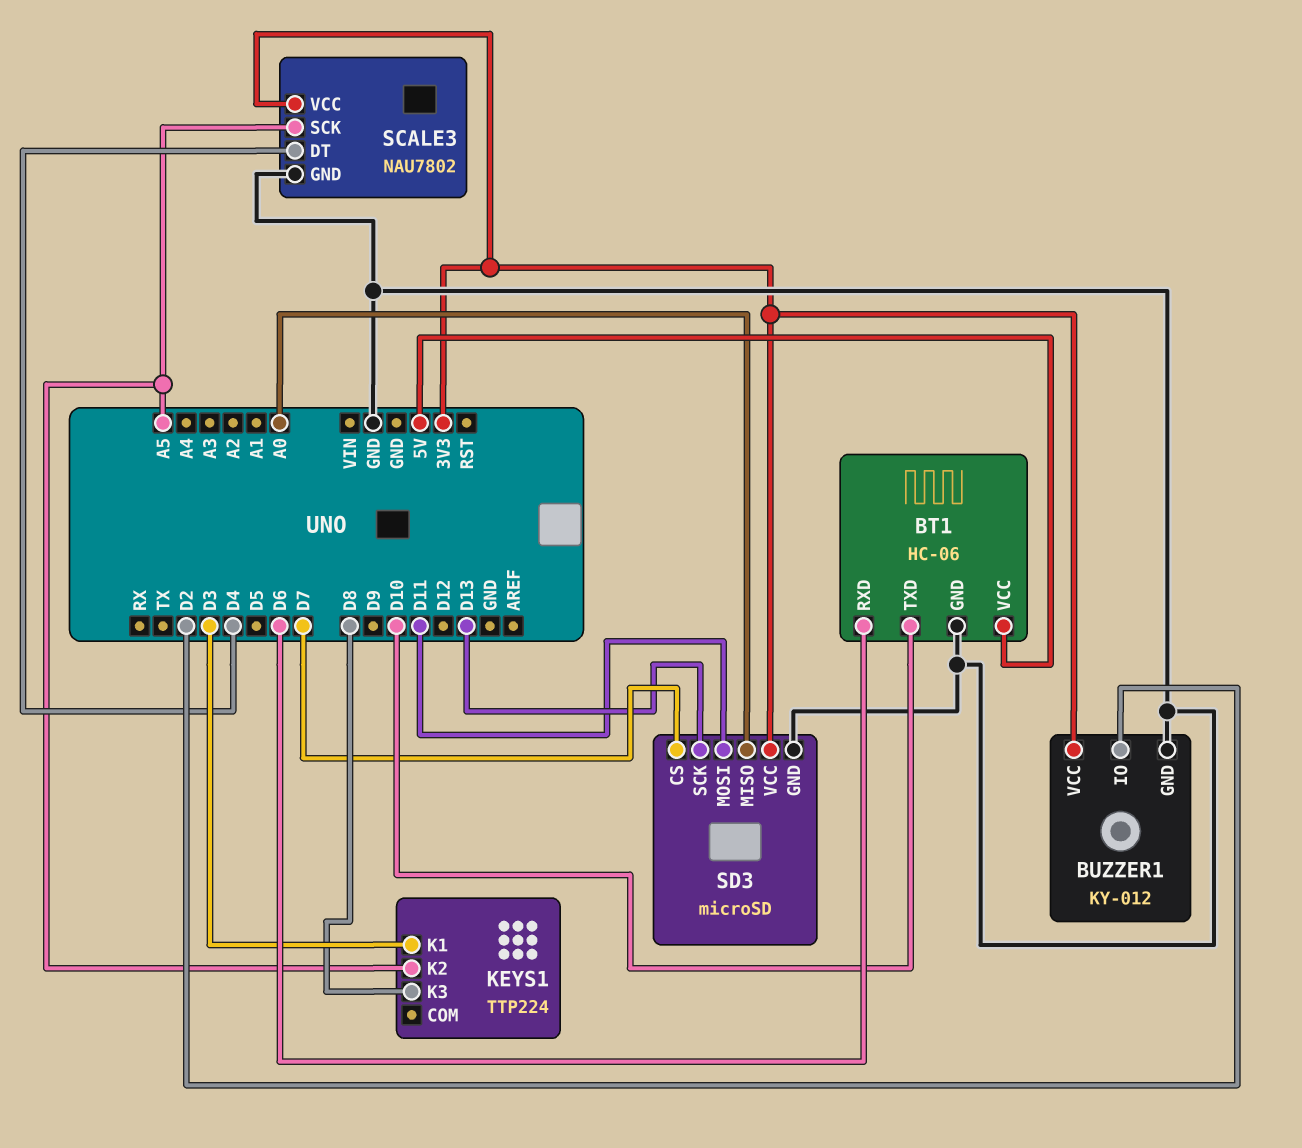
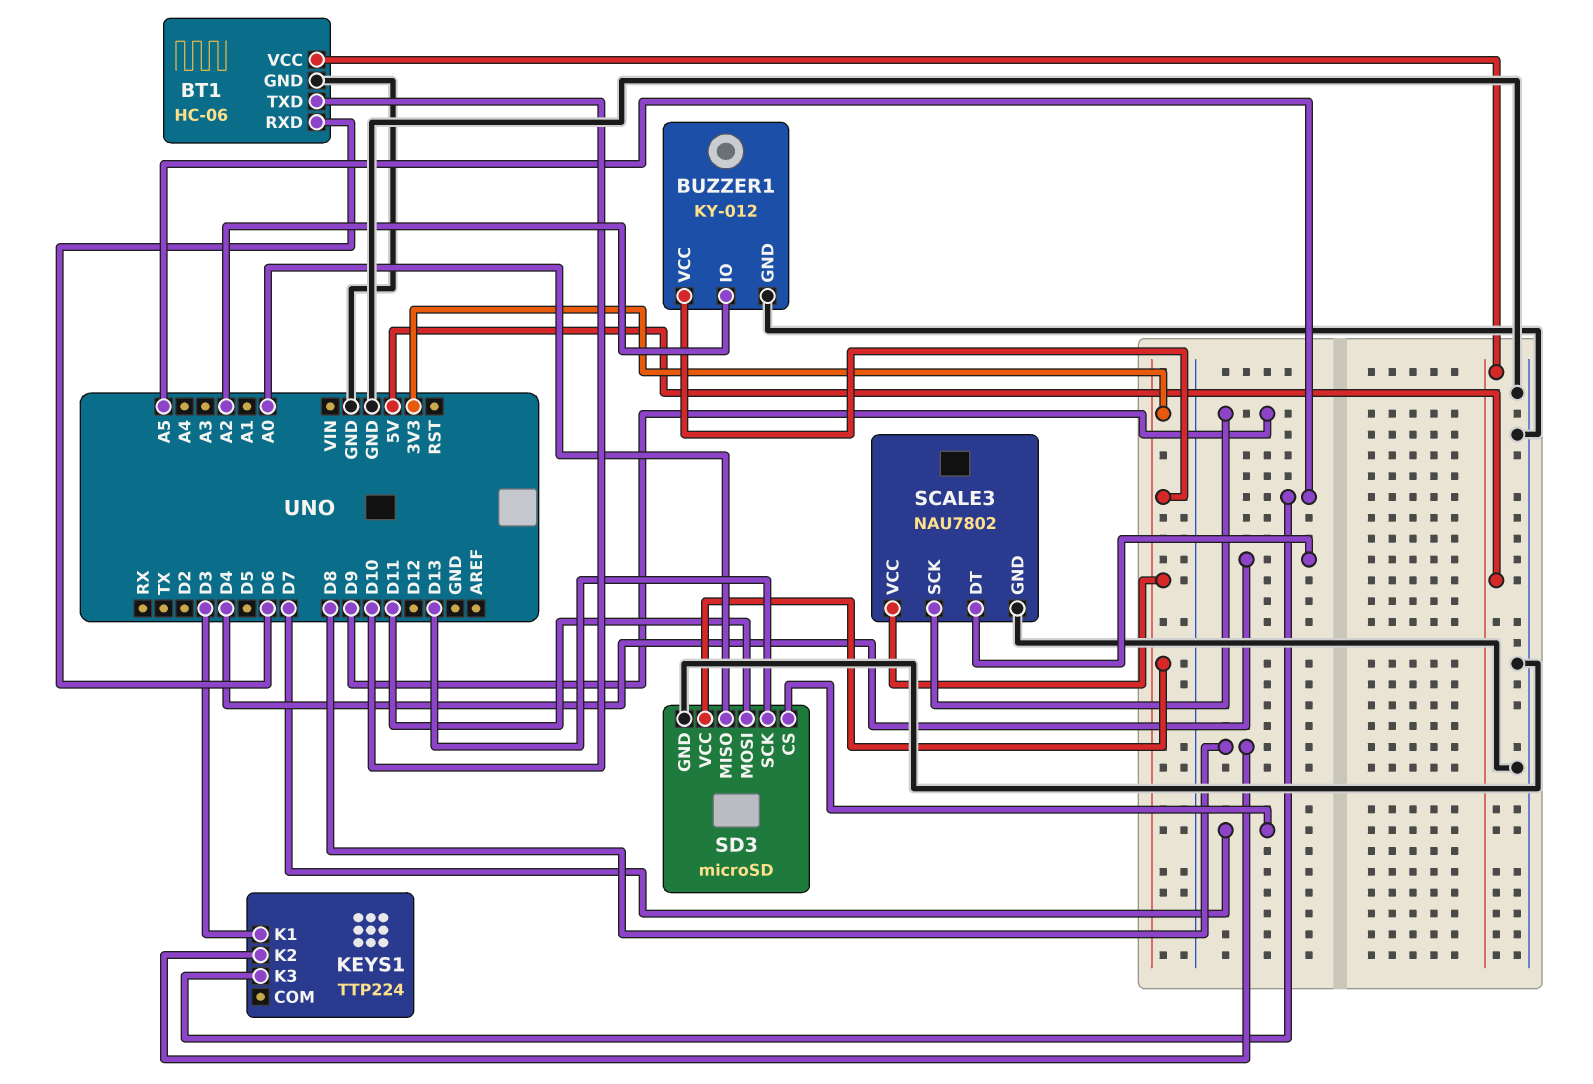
BUZZER1 pin IO: D2 -> A2
KEYS1 pin K2: A5 -> D8
KEYS1 pin K3: D8 -> A5
SCALE3 pin SCK: A5 -> D9

